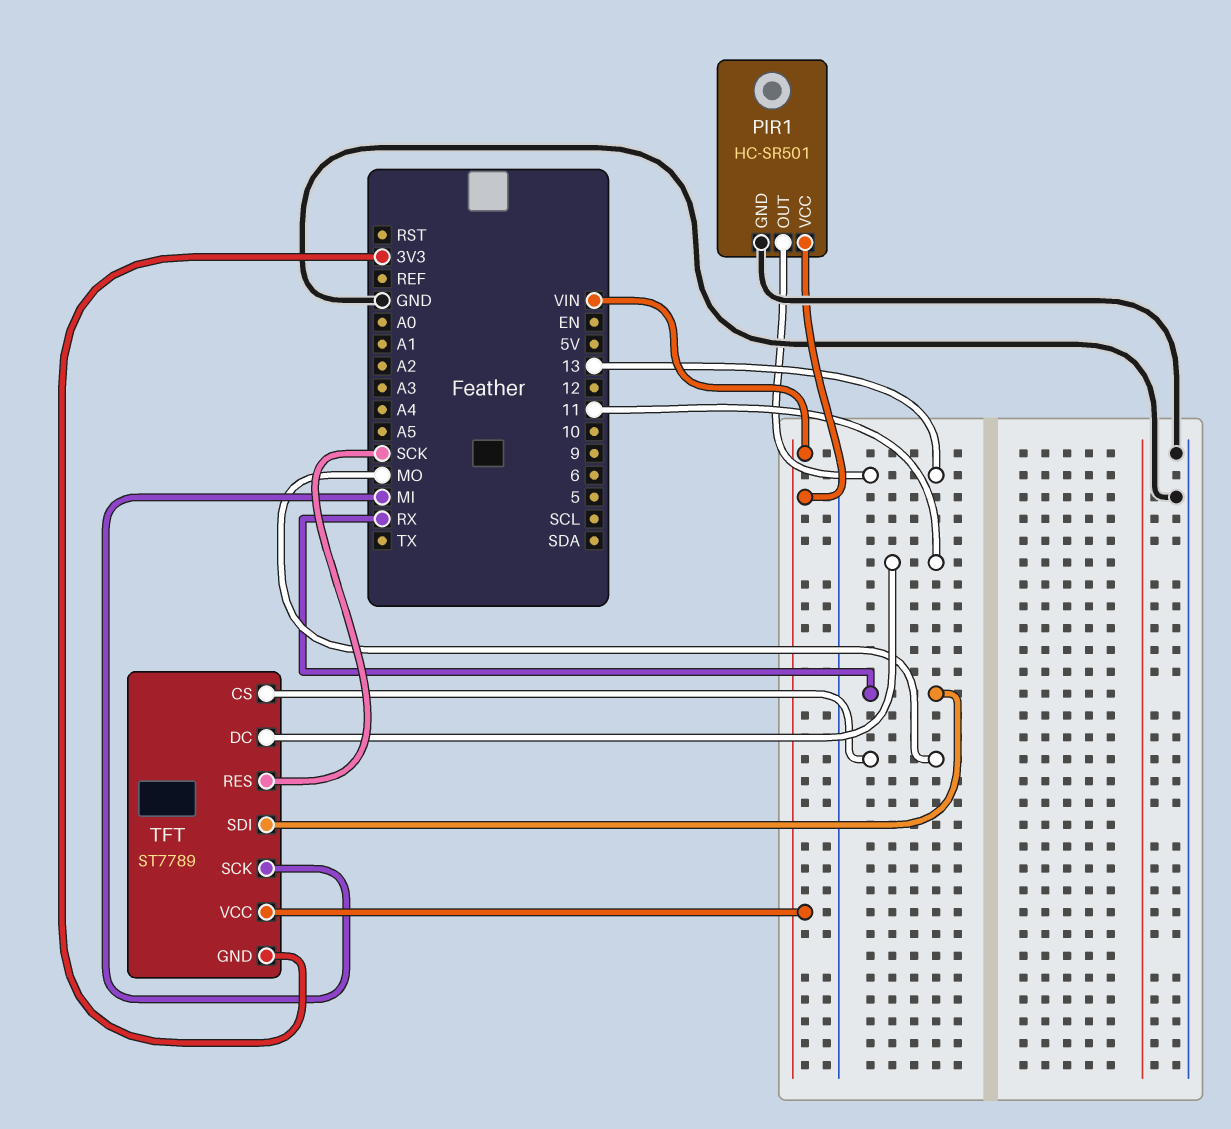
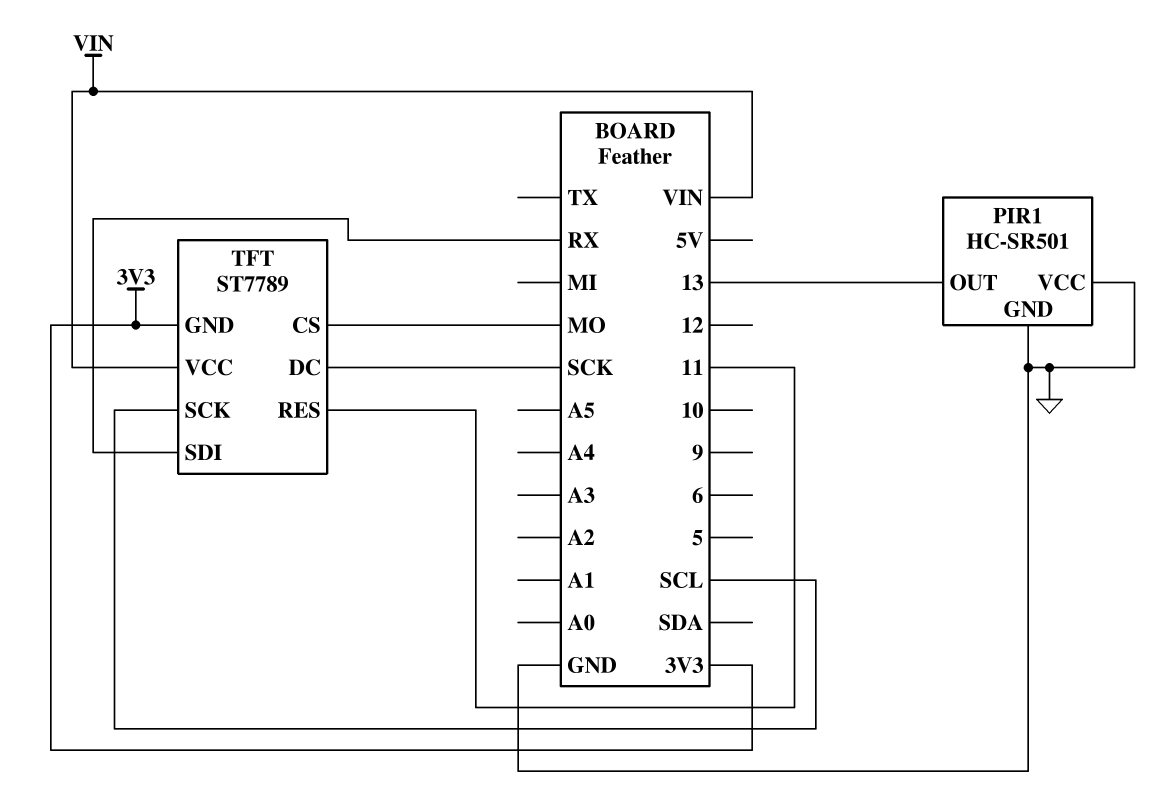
PIR1 pin VCC: VIN -> GND
TFT pin DC: 11 -> SCK
TFT pin RES: SCK -> 11
TFT pin SCK: MI -> SCL

